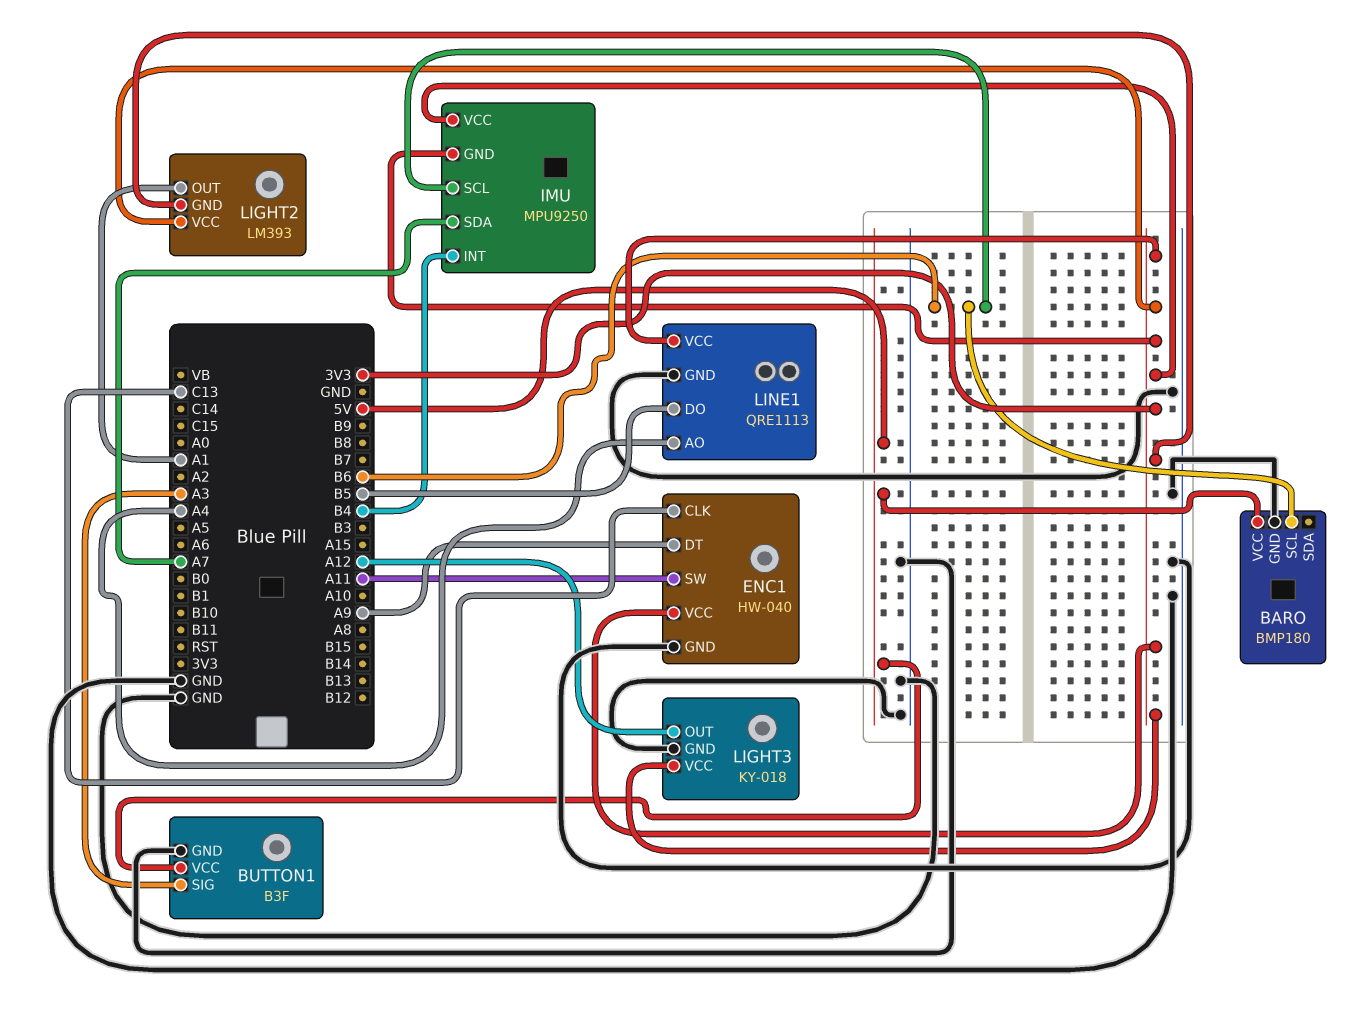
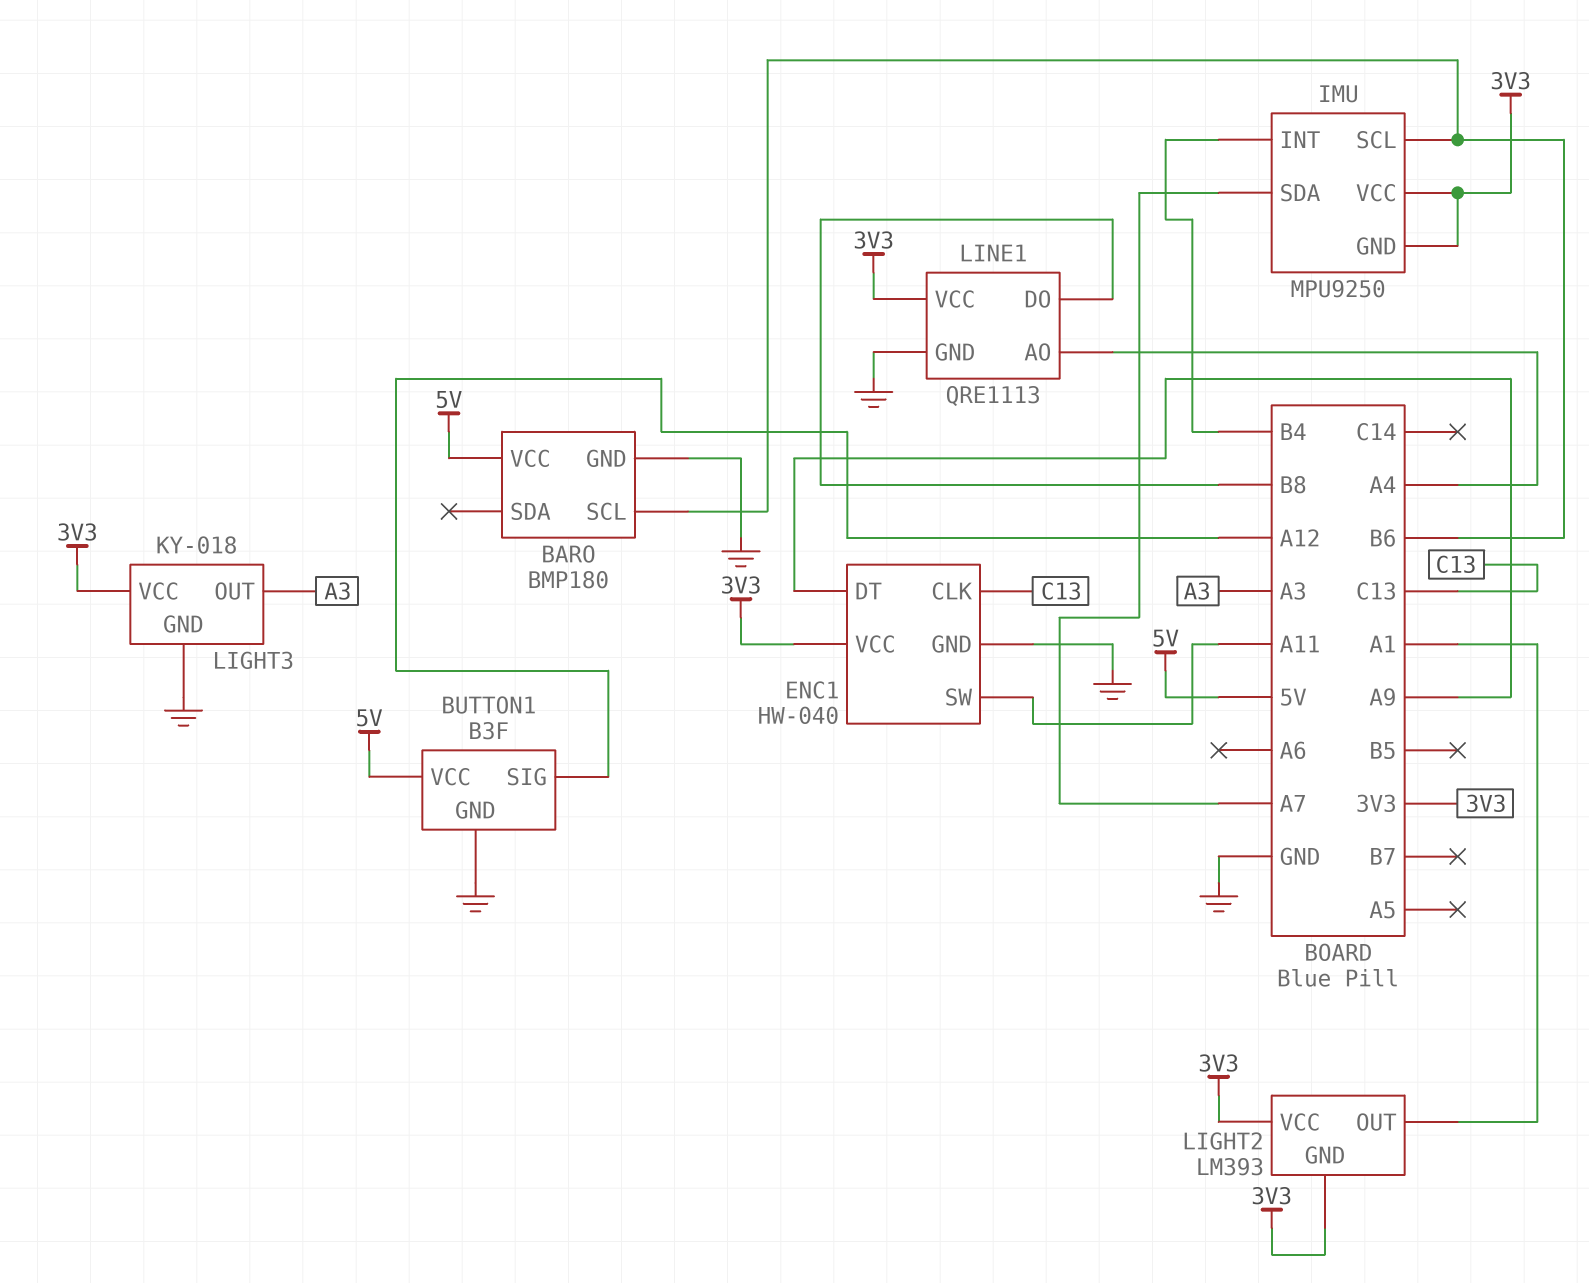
BUTTON1 pin SIG: A3 -> A12
LIGHT3 pin OUT: A12 -> A3
LINE1 pin DO: B5 -> B8

